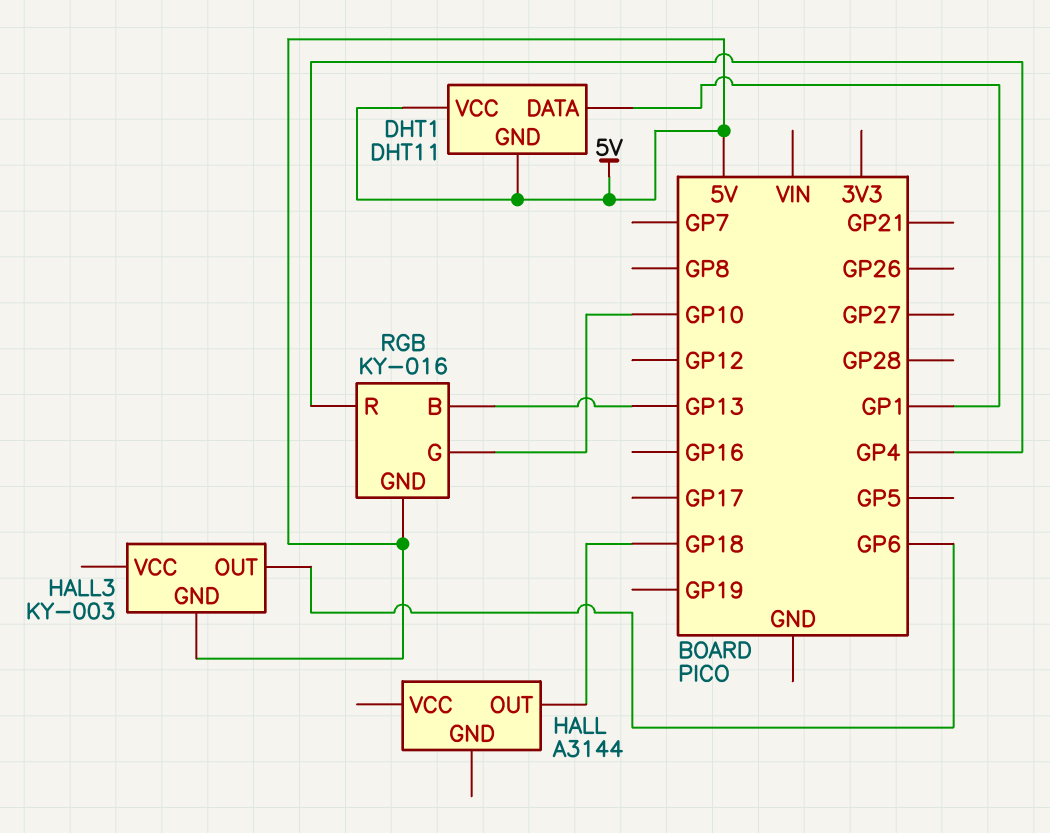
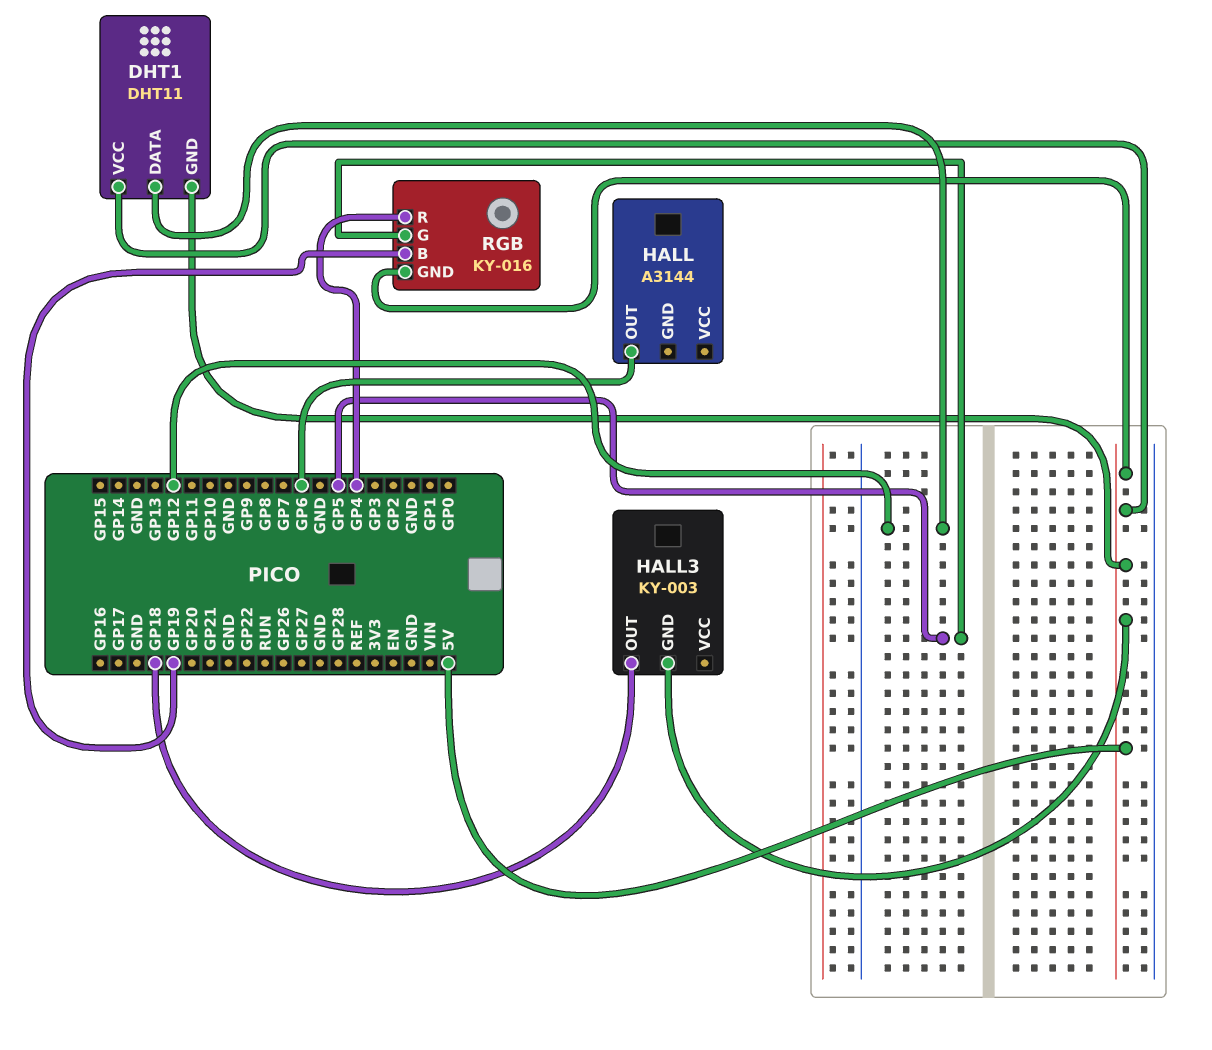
DHT1 pin DATA: GP1 -> GP12
HALL pin OUT: GP18 -> GP6
HALL3 pin OUT: GP6 -> GP18
RGB pin B: GP13 -> GP19
RGB pin G: GP10 -> GP5

